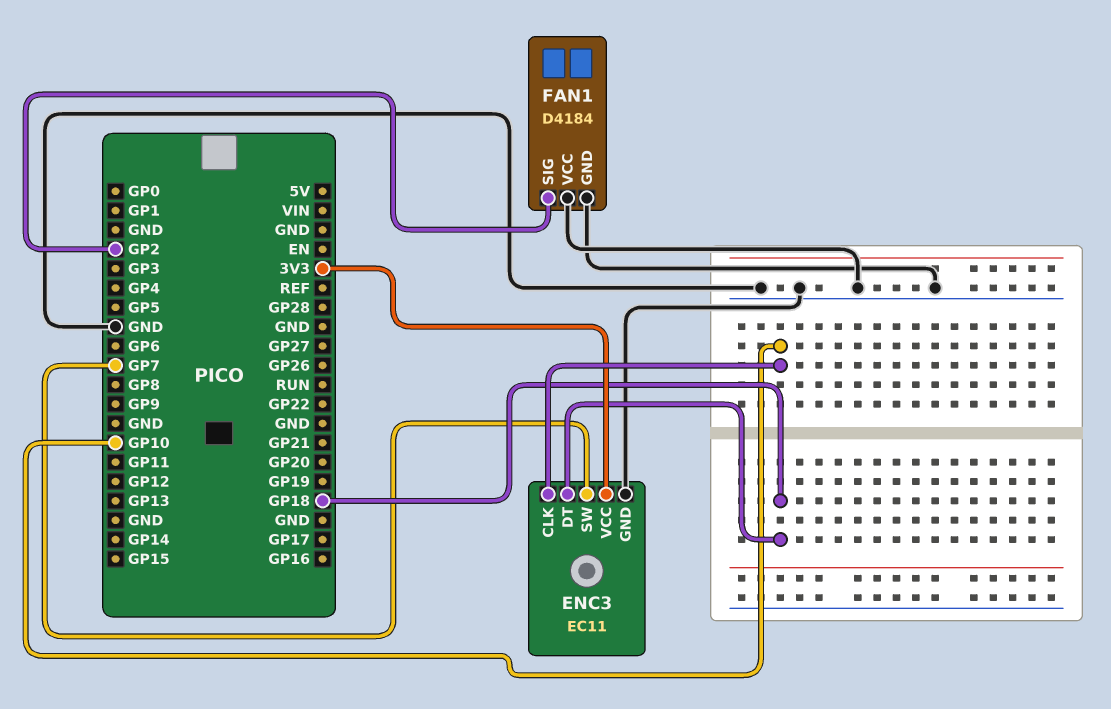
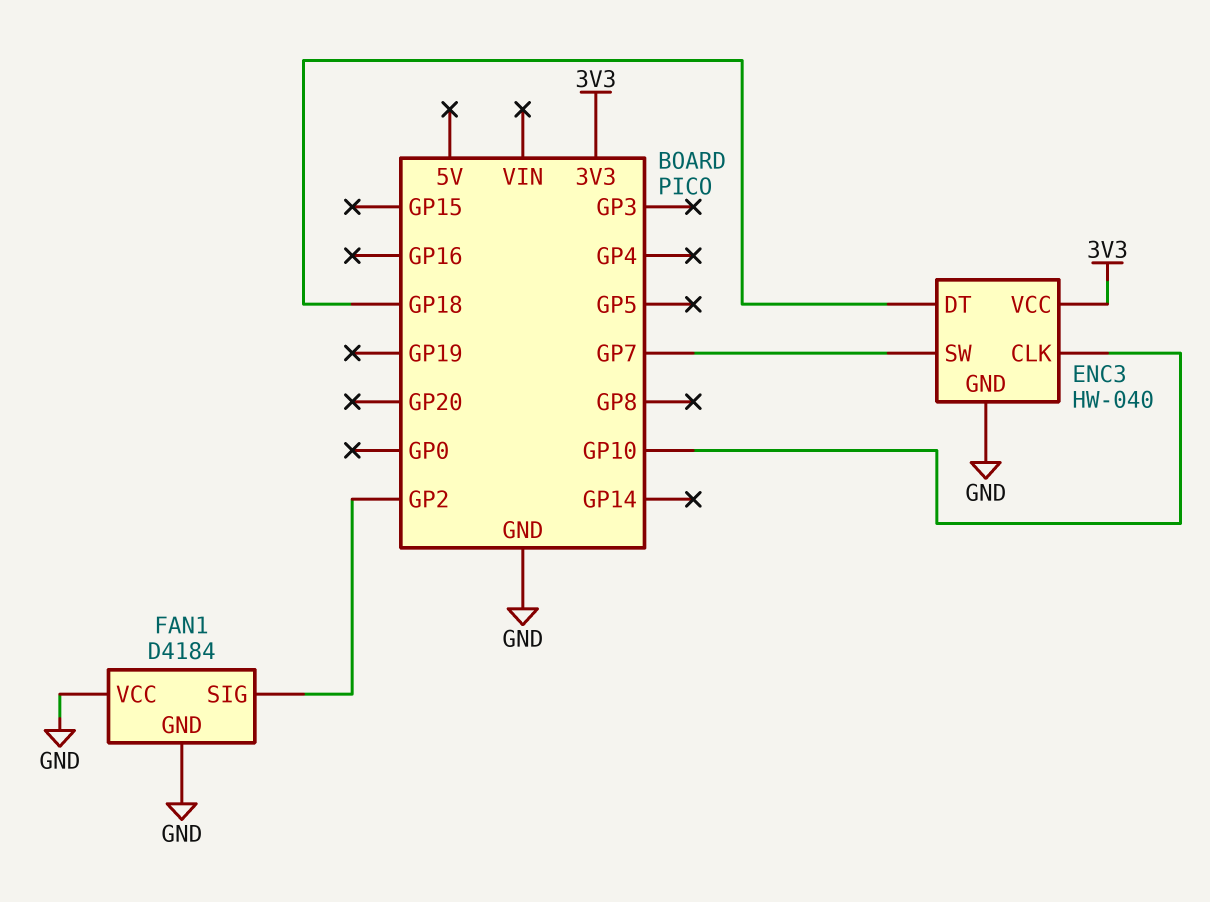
ENC3: EC11 -> HW-040

